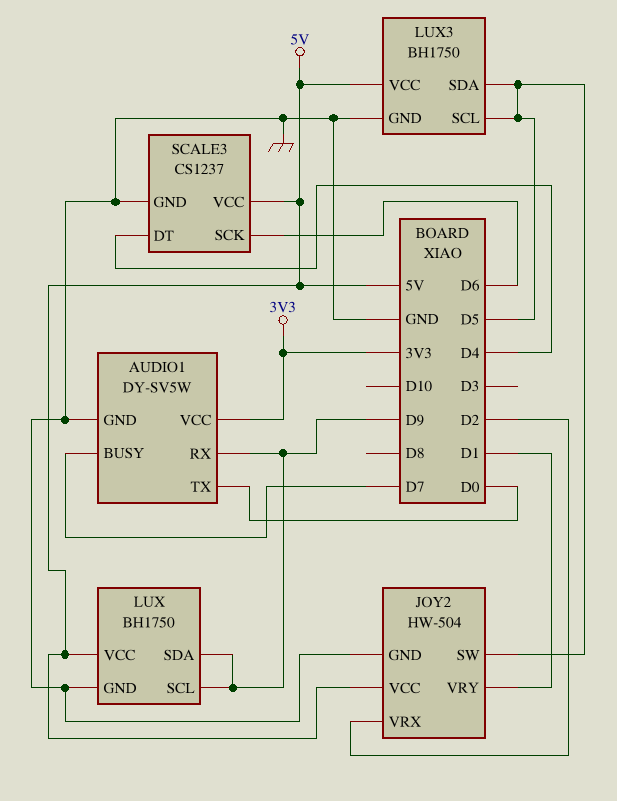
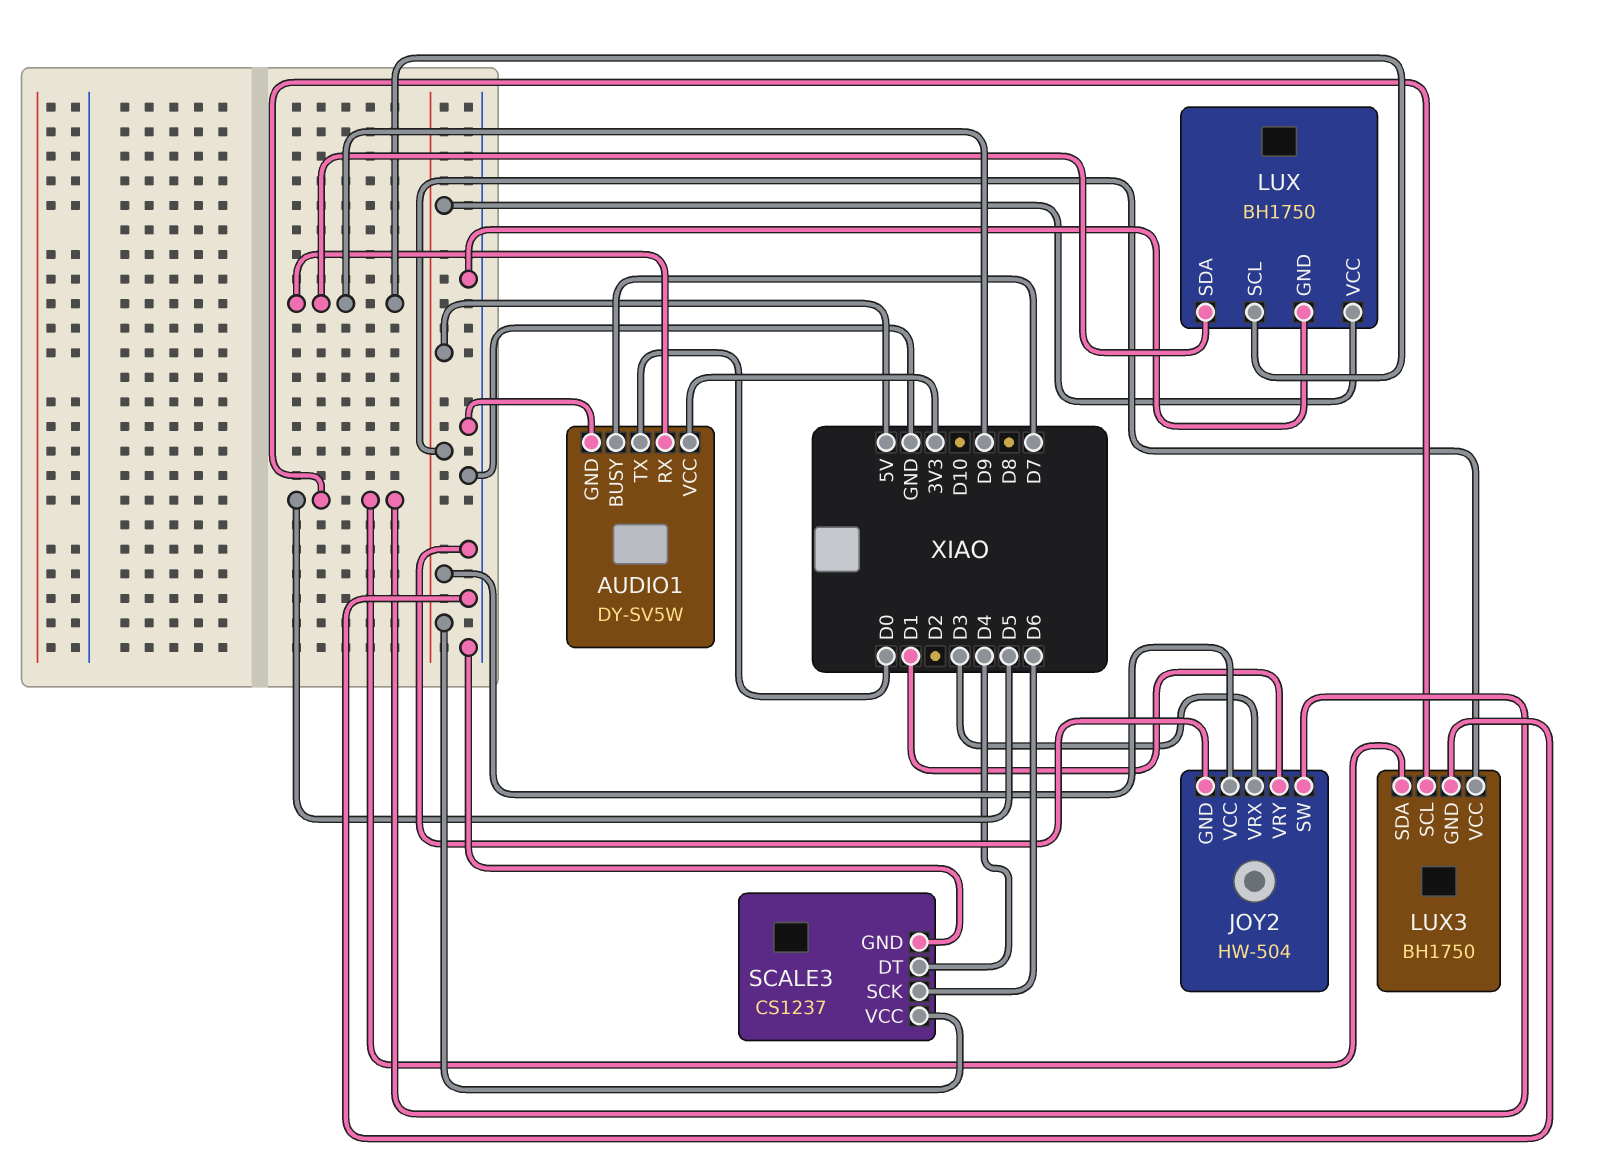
JOY2 pin VRX: D2 -> D3

